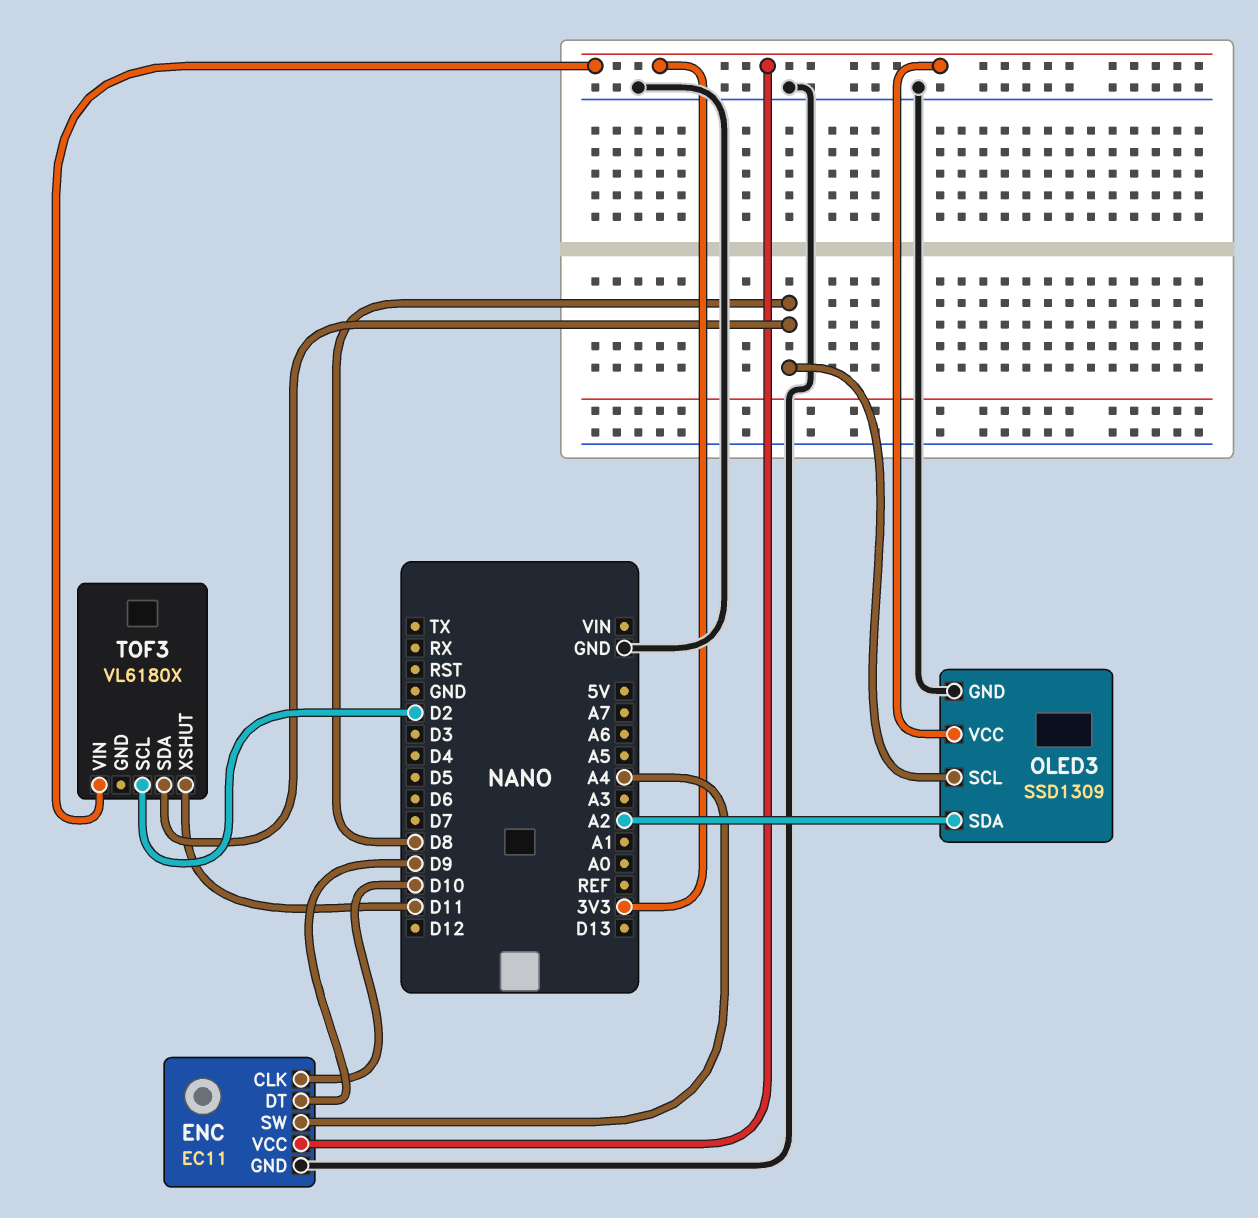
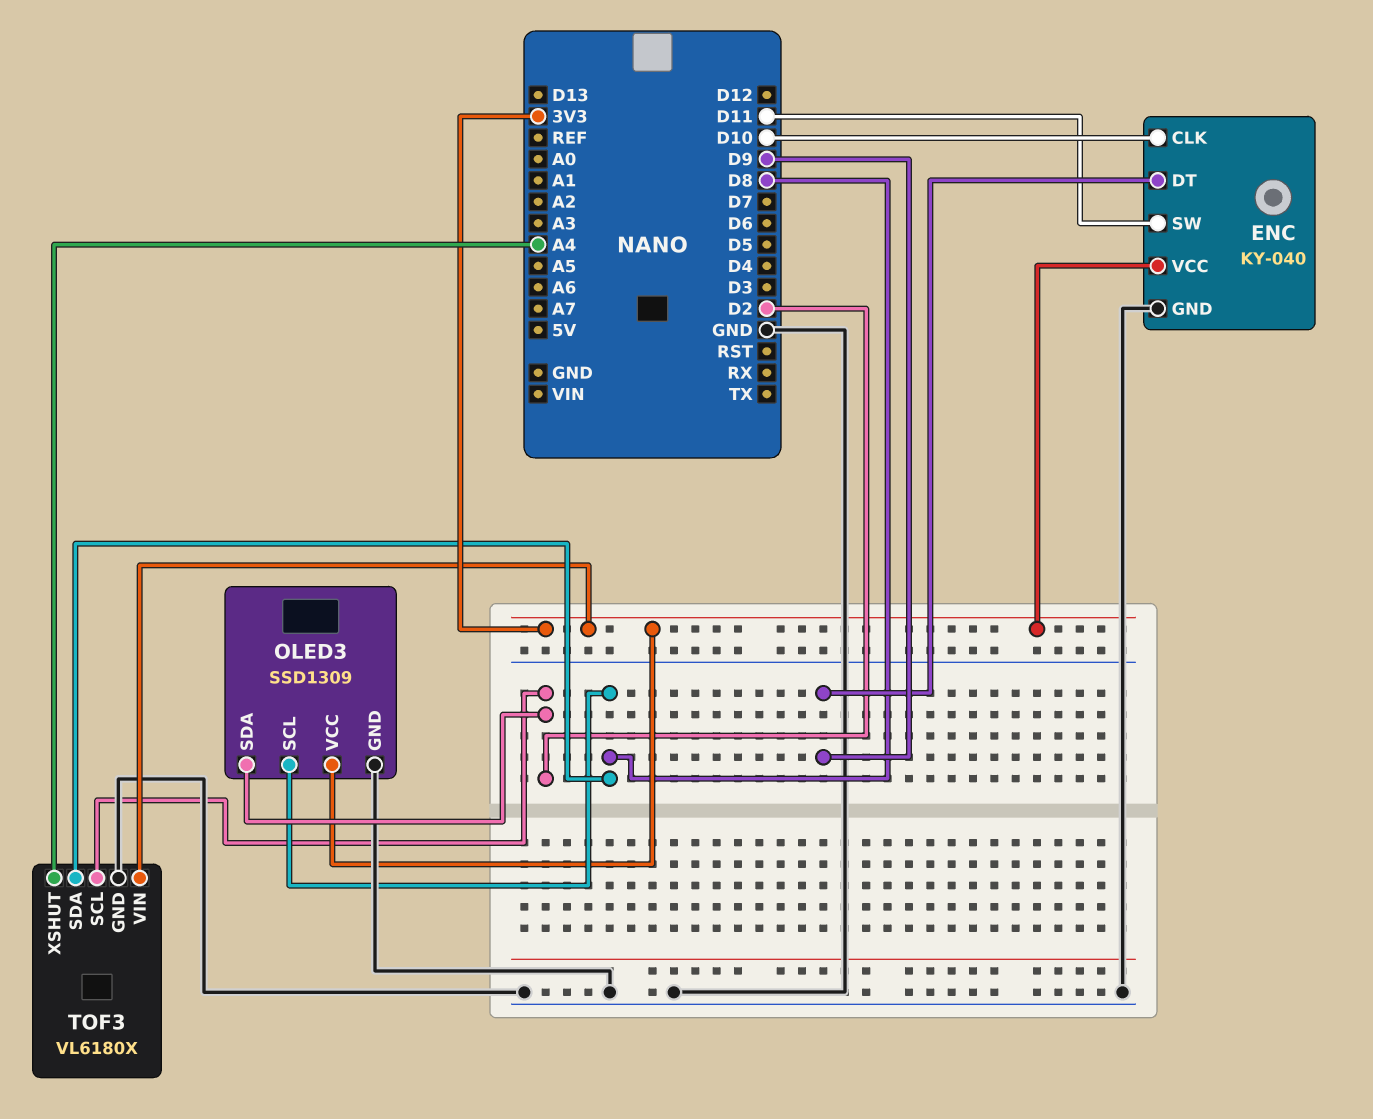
ENC: EC11 -> KY-040
ENC pin SW: A4 -> D11
OLED3 pin SDA: A2 -> D2
TOF3 pin GND: none -> GND
TOF3 pin XSHUT: D11 -> A4

